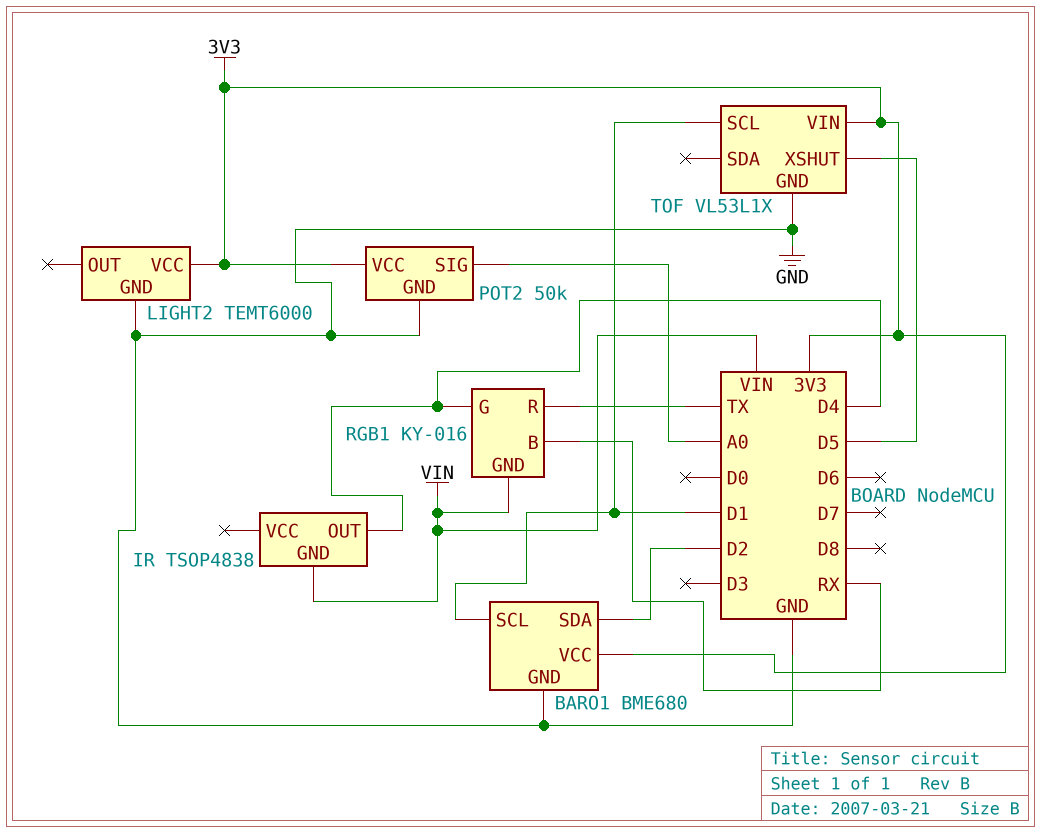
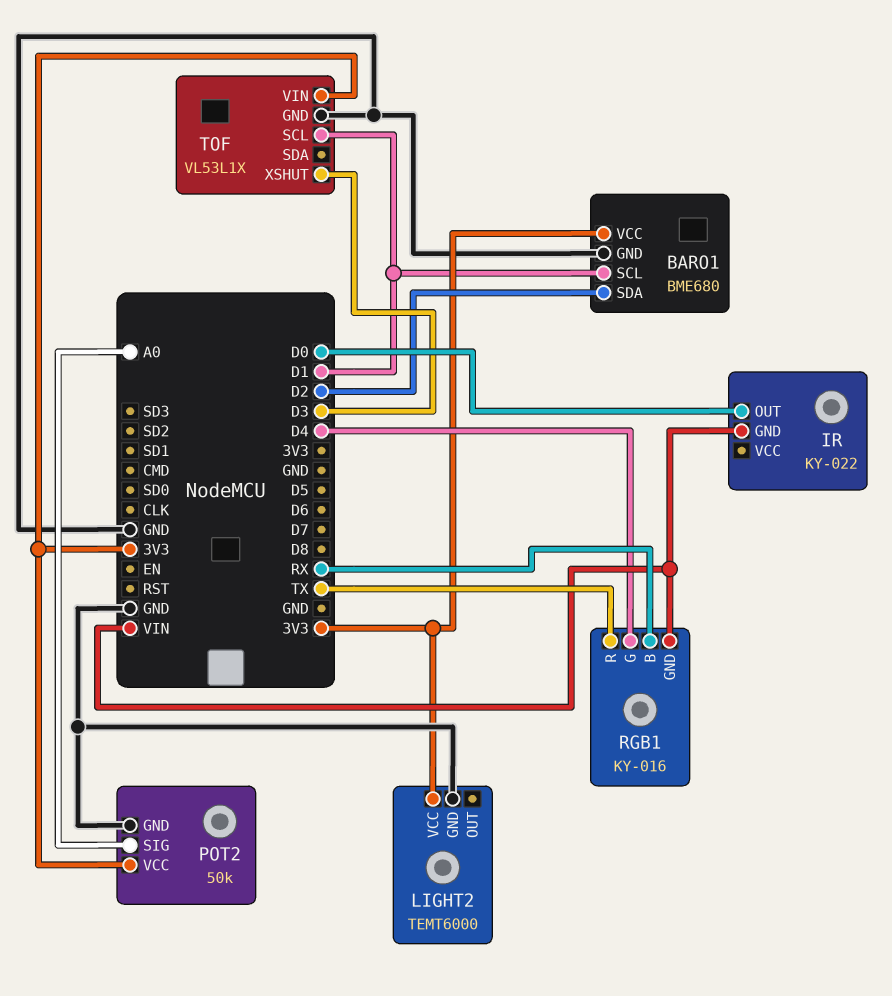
IR: TSOP4838 -> KY-022
IR pin OUT: D4 -> D0
TOF pin XSHUT: D5 -> D3

